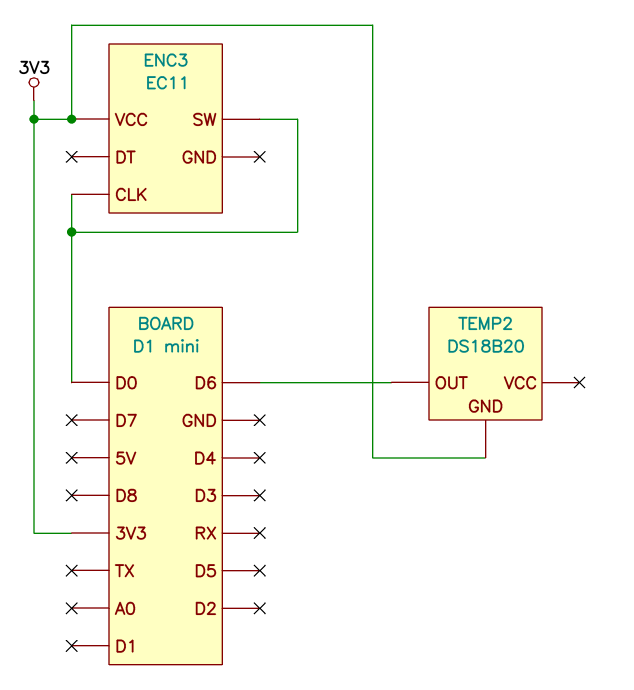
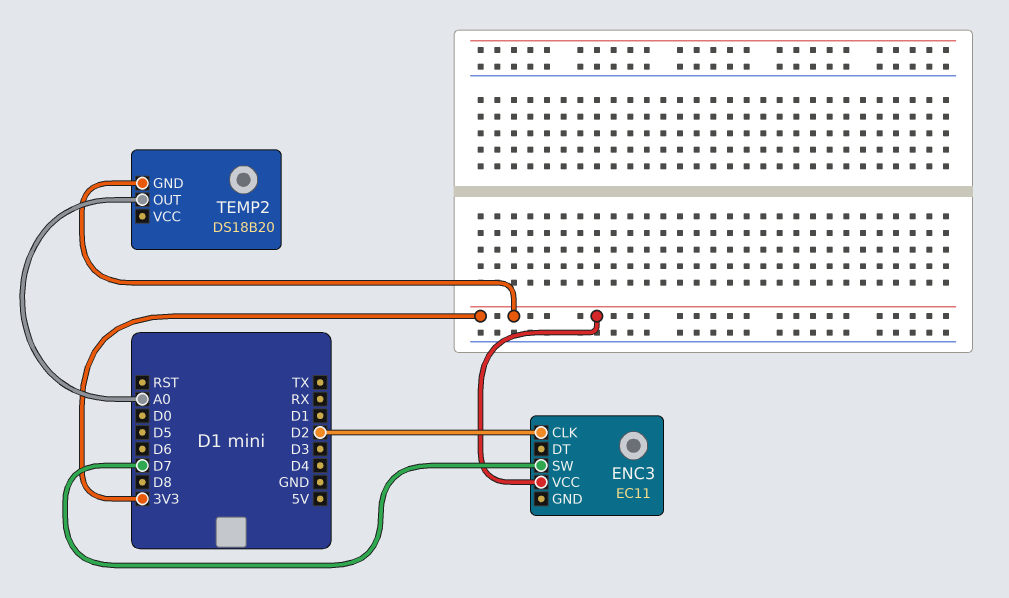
ENC3 pin CLK: D0 -> D2
ENC3 pin SW: D0 -> D7
TEMP2 pin OUT: D6 -> A0

